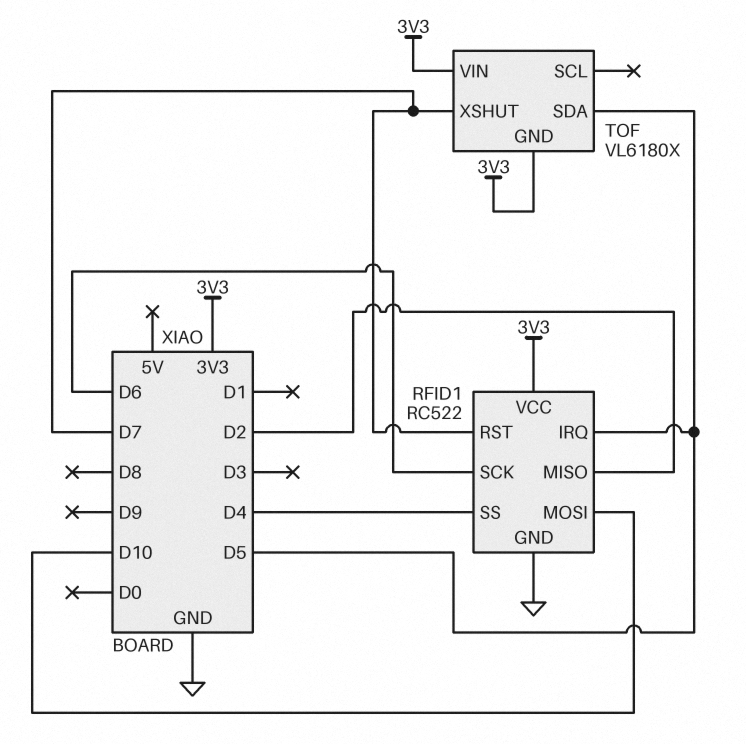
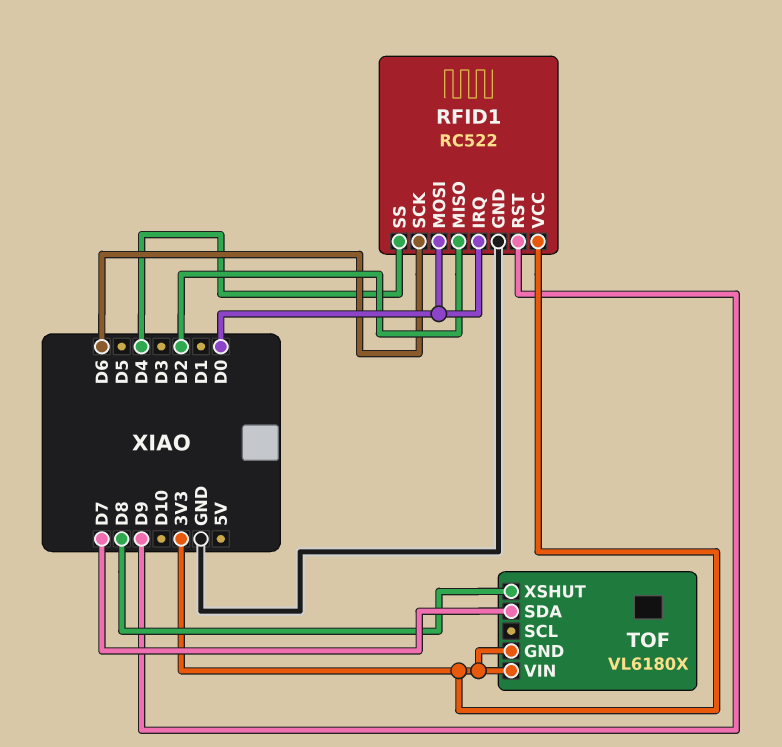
RFID1 pin IRQ: D5 -> D0
RFID1 pin MOSI: D10 -> D0
RFID1 pin RST: D7 -> D9
TOF pin SDA: D5 -> D7
TOF pin XSHUT: D7 -> D8

